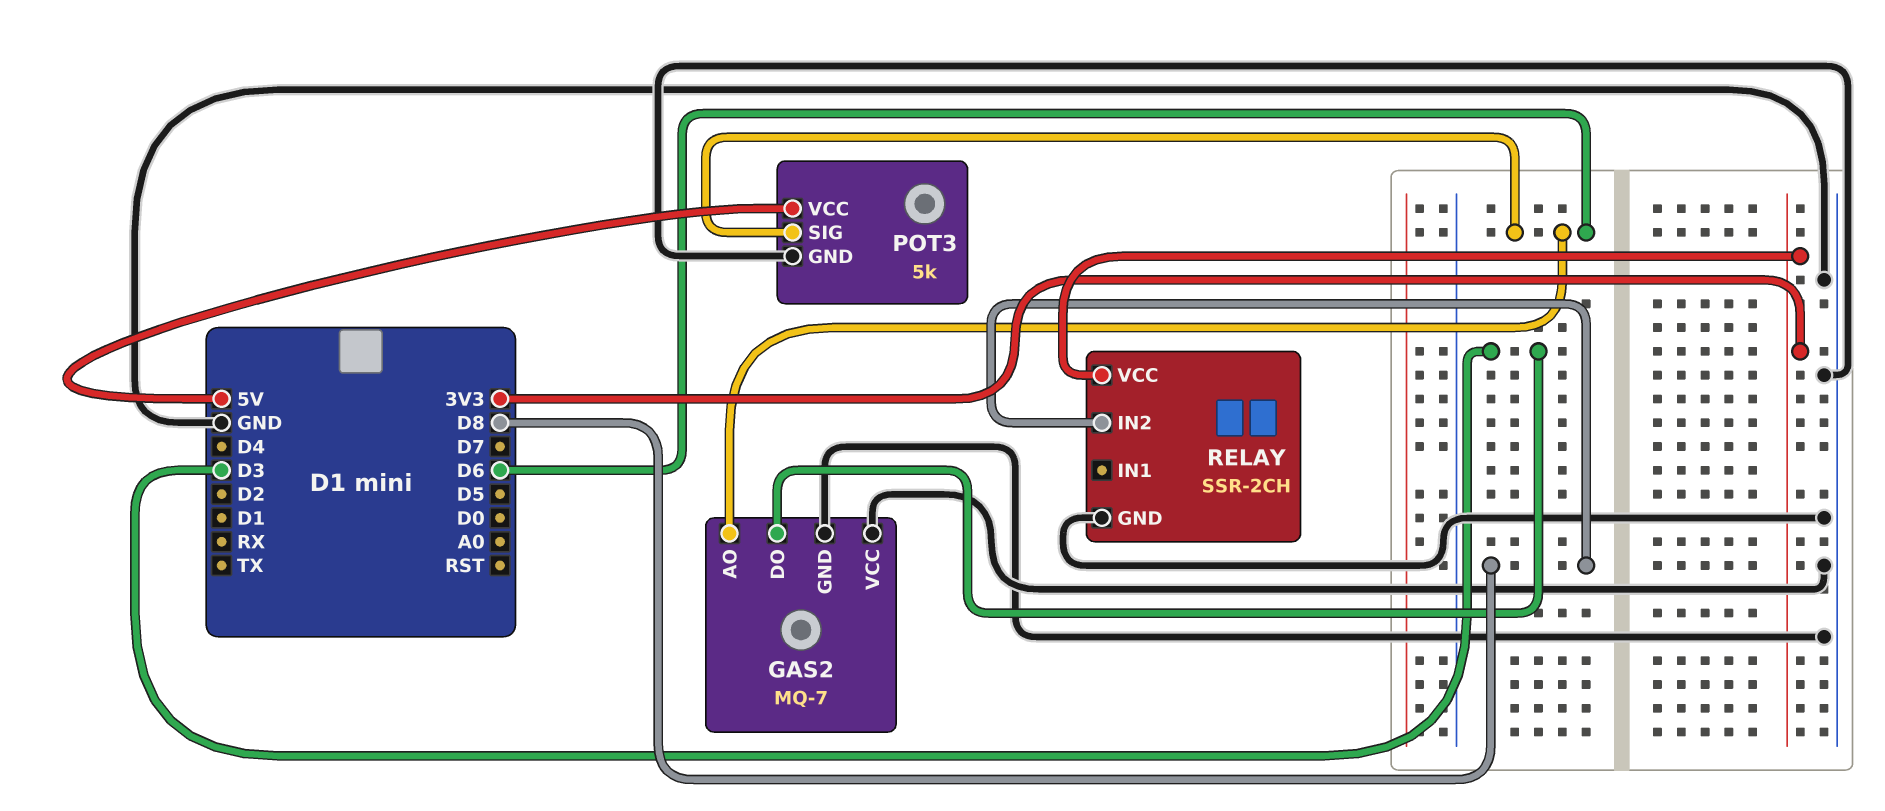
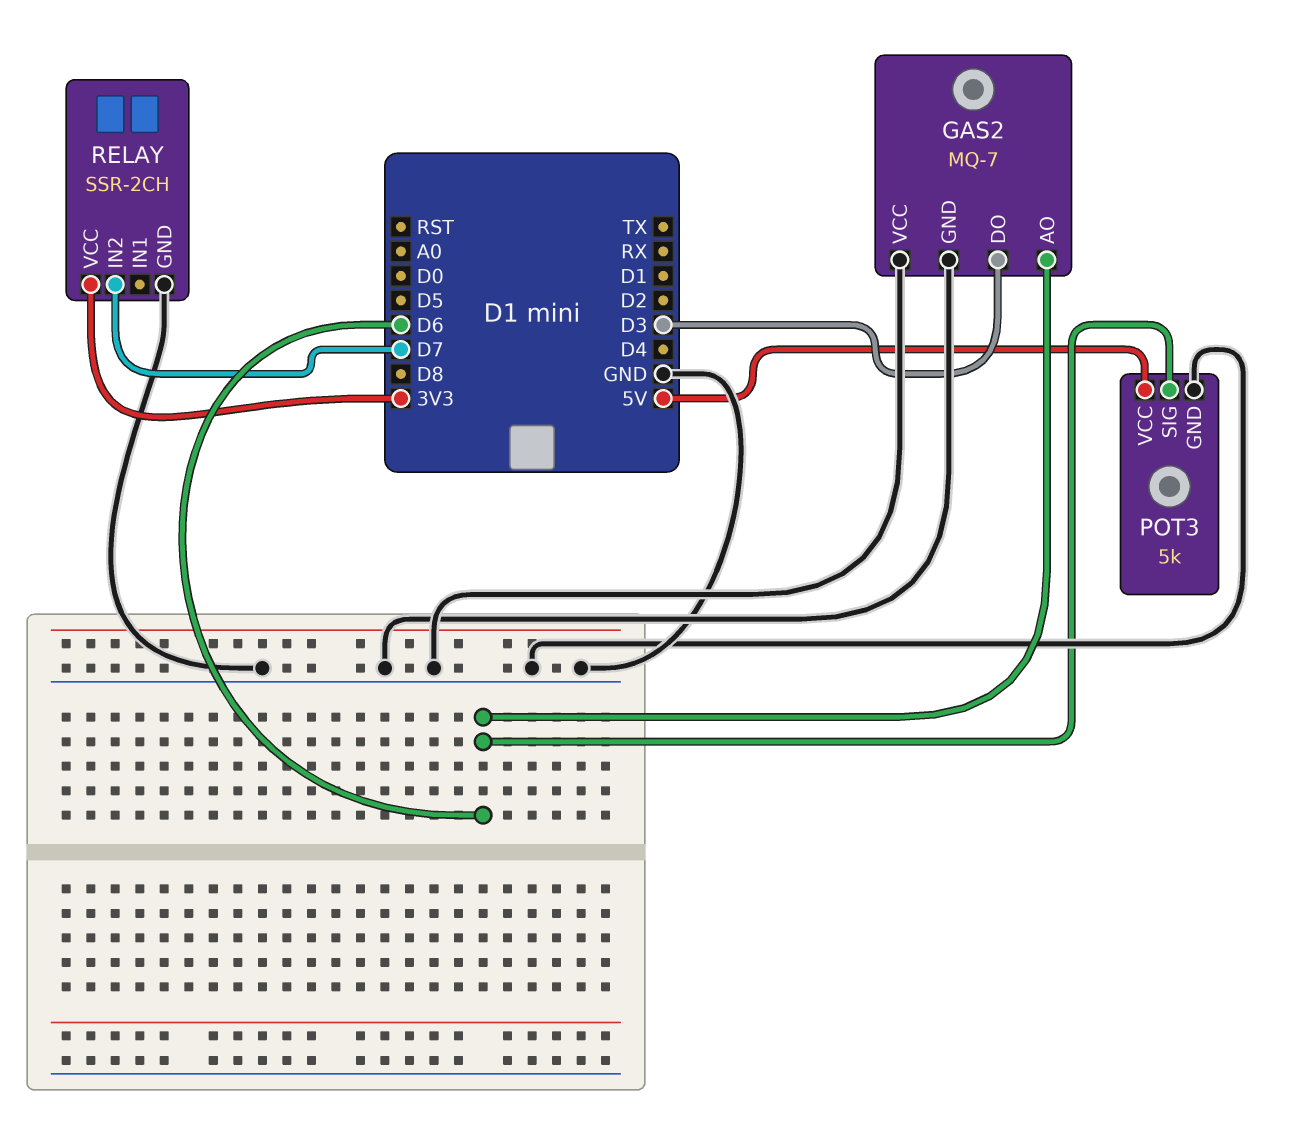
RELAY pin IN2: D8 -> D7

